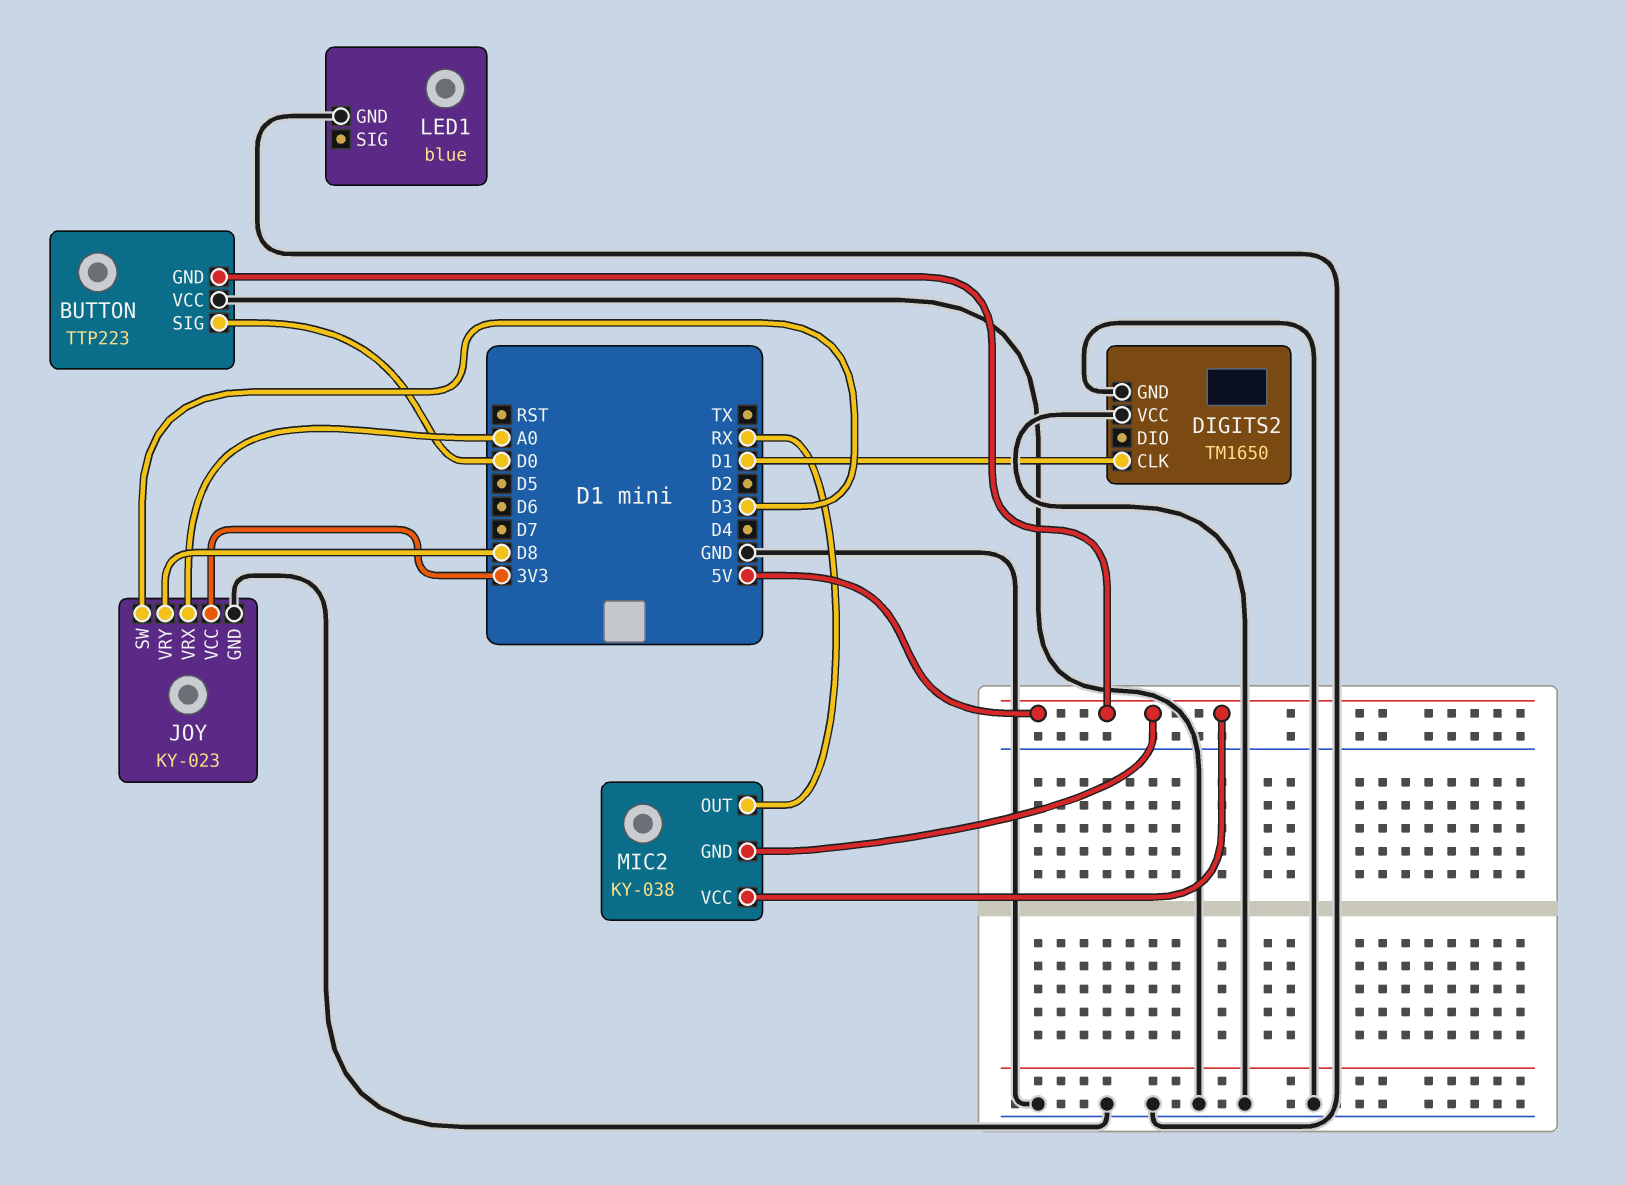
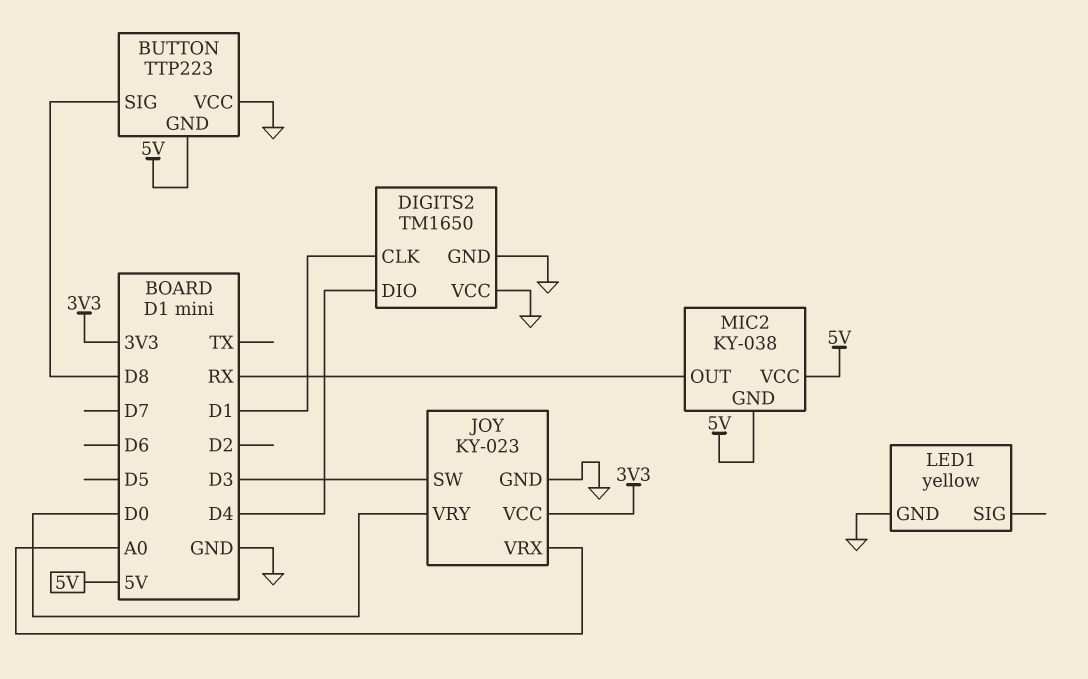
BUTTON pin SIG: D0 -> D8
DIGITS2 pin DIO: none -> D4
JOY pin VRY: D8 -> D0
LED1: blue -> yellow

